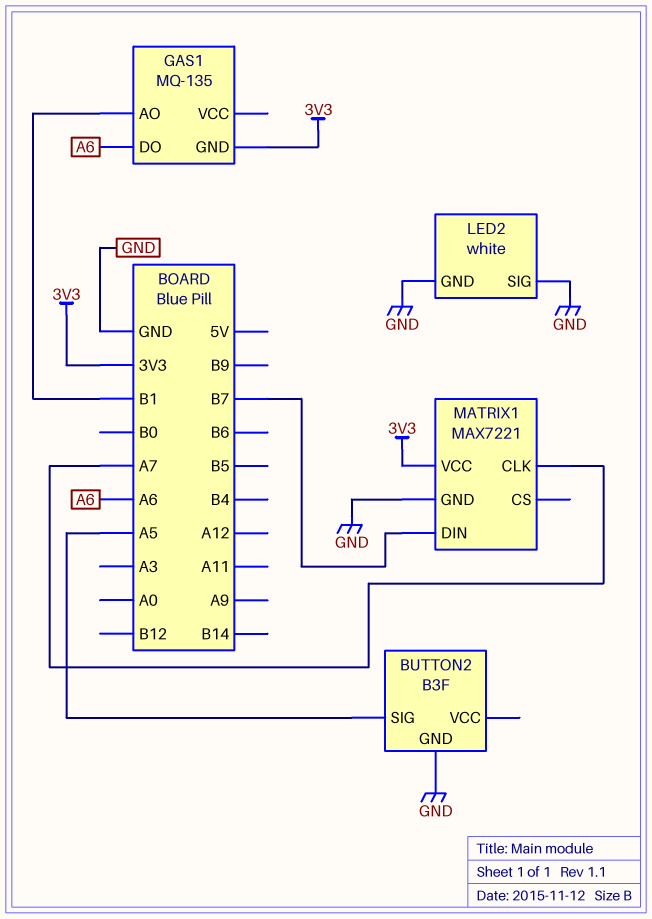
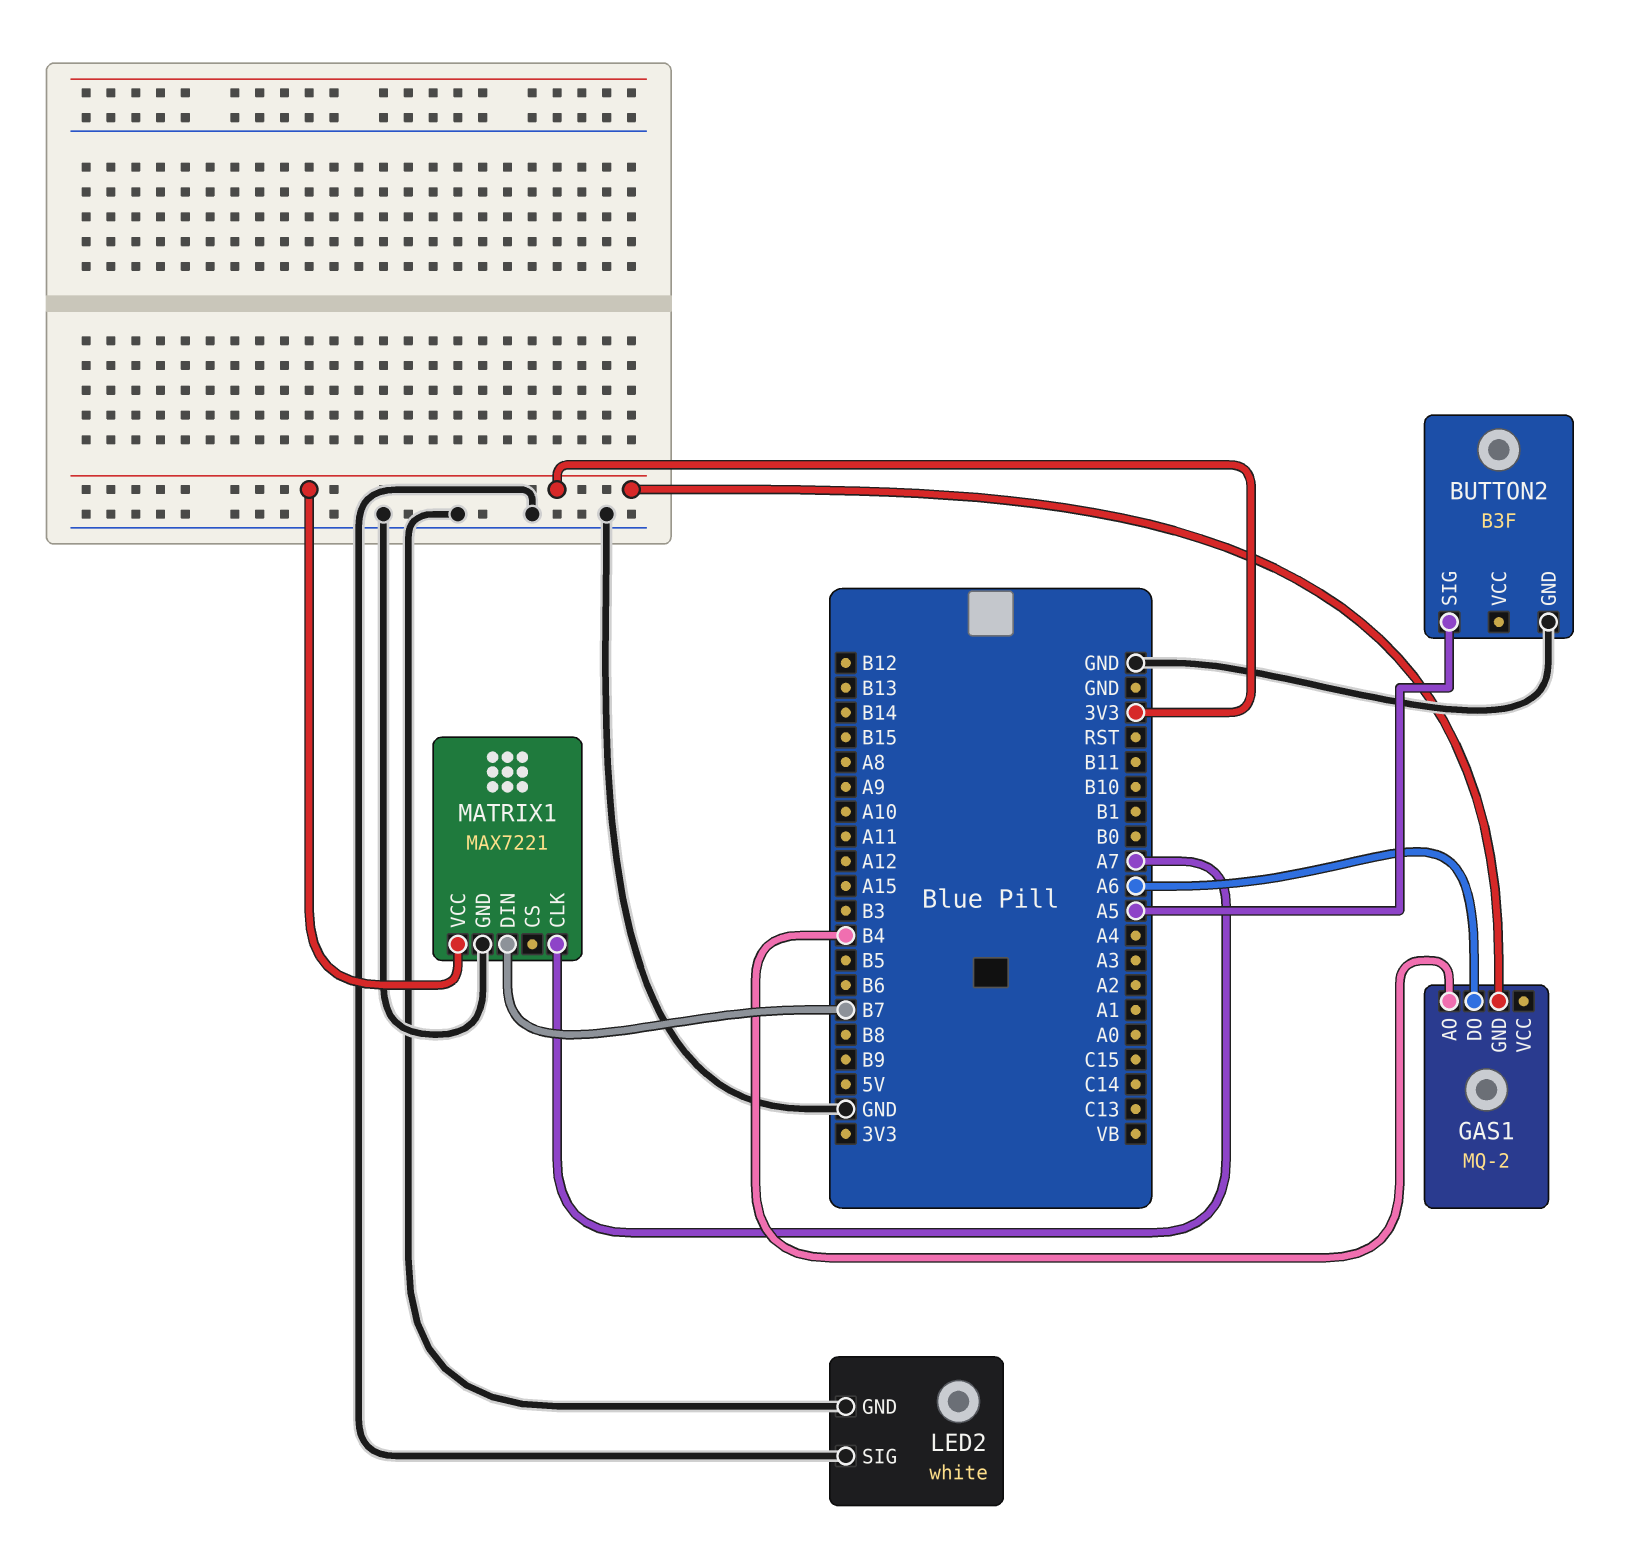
GAS1: MQ-135 -> MQ-2
GAS1 pin AO: B1 -> B4

